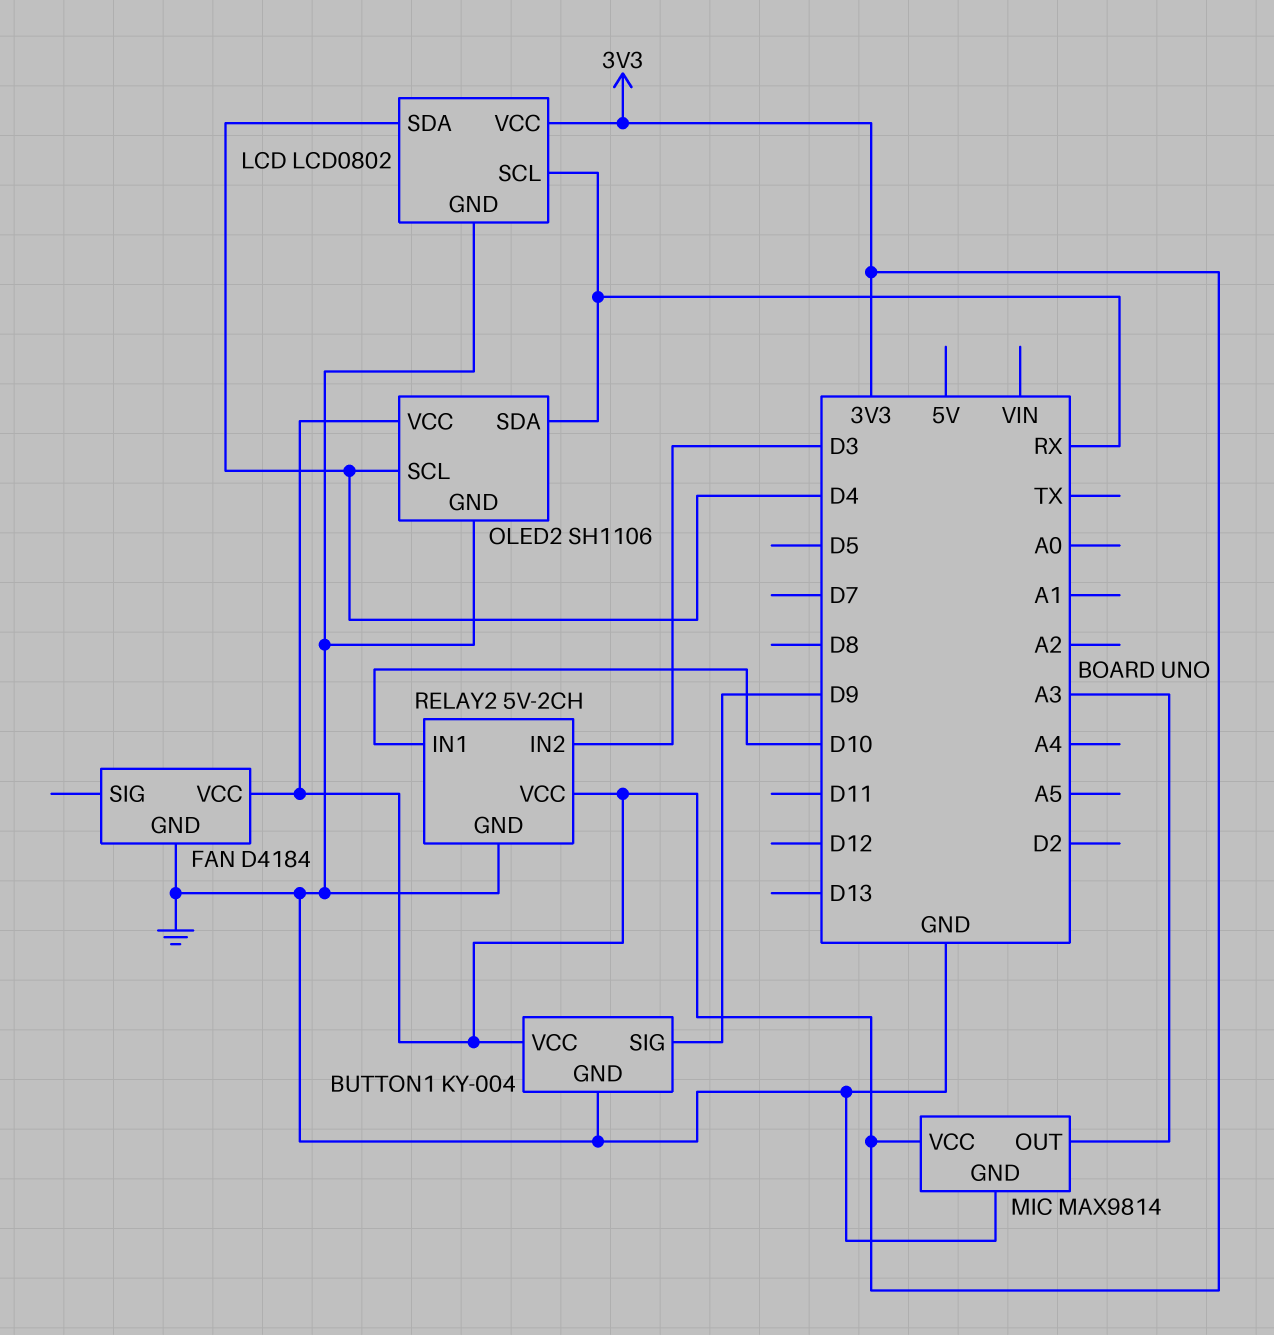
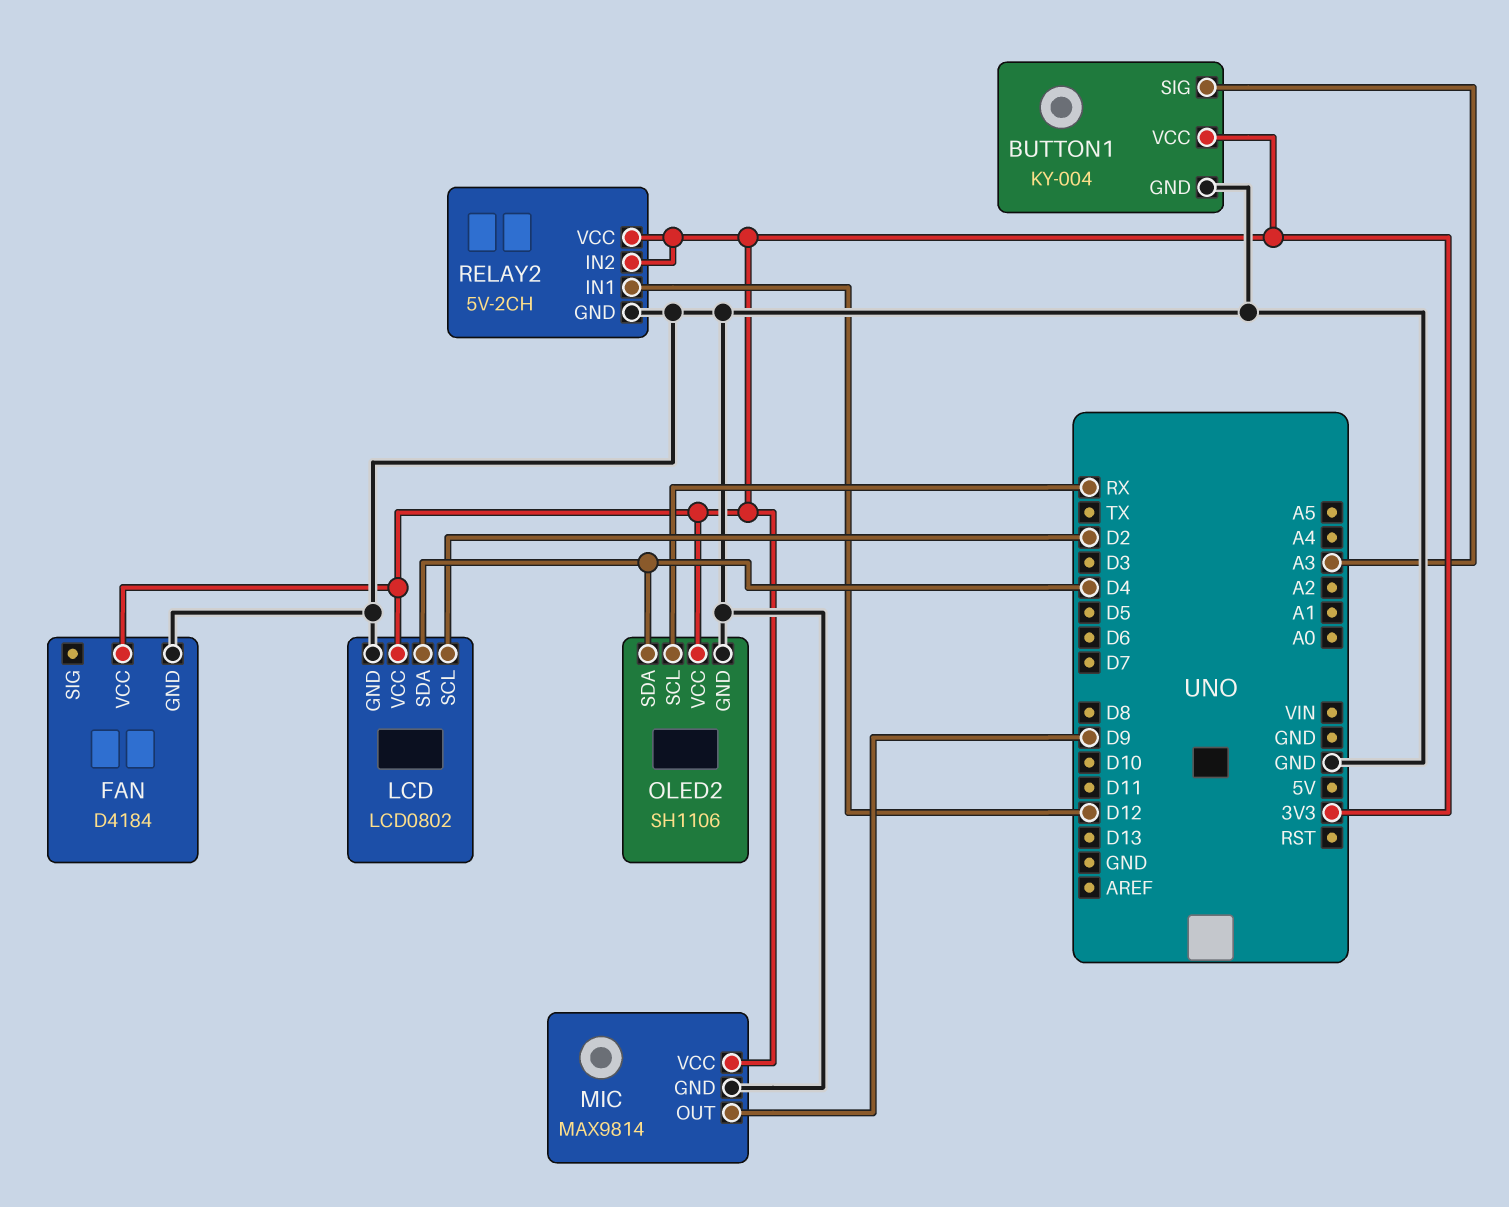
BUTTON1 pin SIG: D9 -> A3
LCD pin SCL: RX -> D2
MIC pin OUT: A3 -> D9
OLED2 pin SCL: D4 -> RX
OLED2 pin SDA: RX -> D4
RELAY2 pin IN1: D10 -> D12
RELAY2 pin IN2: D3 -> 3V3

